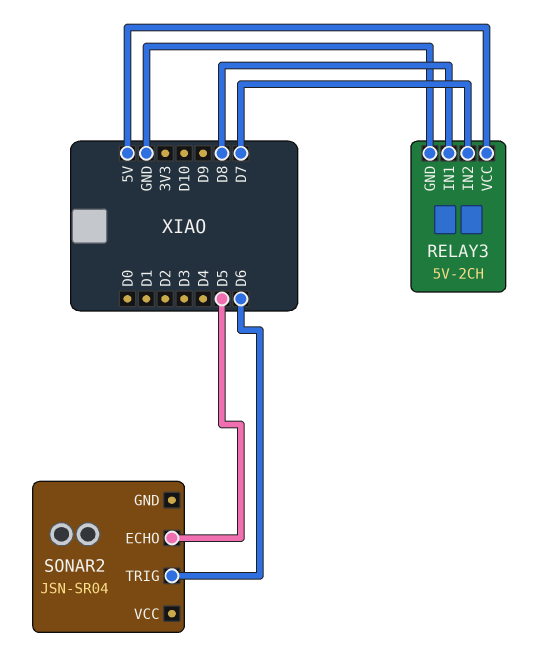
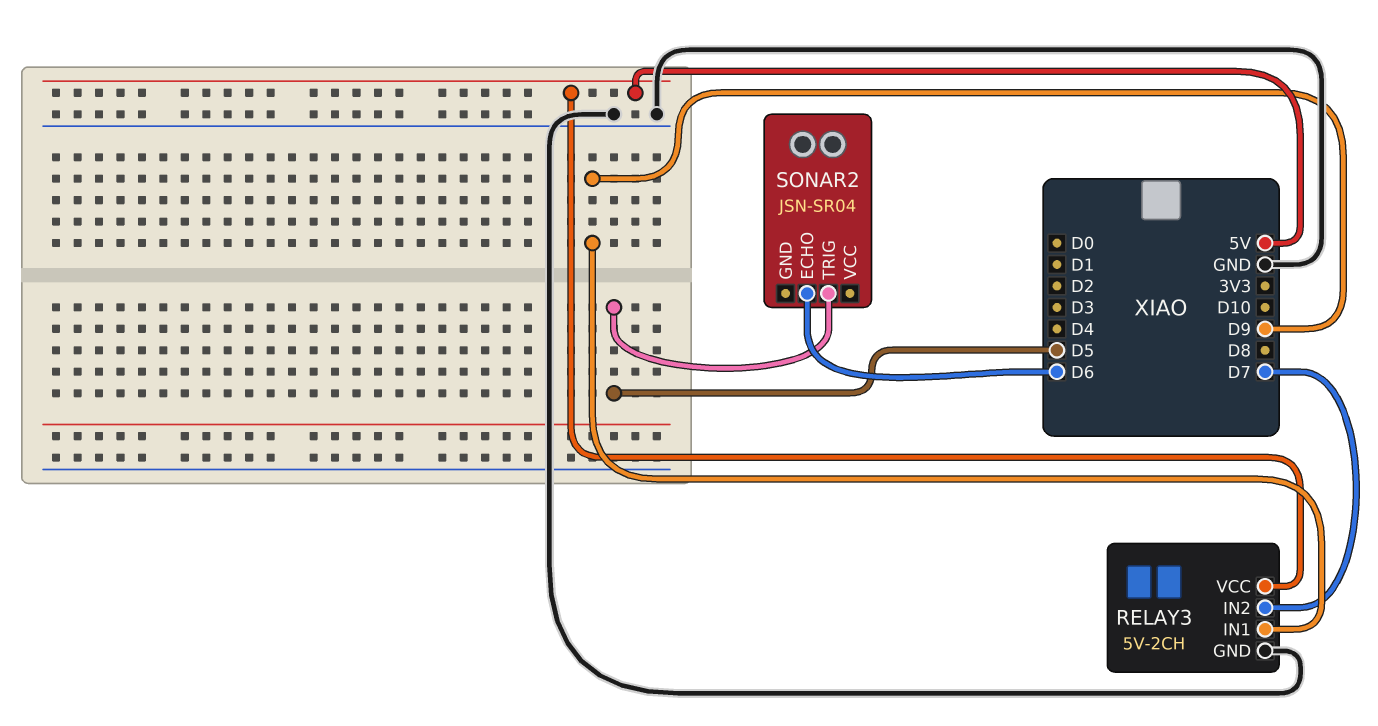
RELAY3 pin IN1: D8 -> D9
SONAR2 pin ECHO: D5 -> D6
SONAR2 pin TRIG: D6 -> D5

